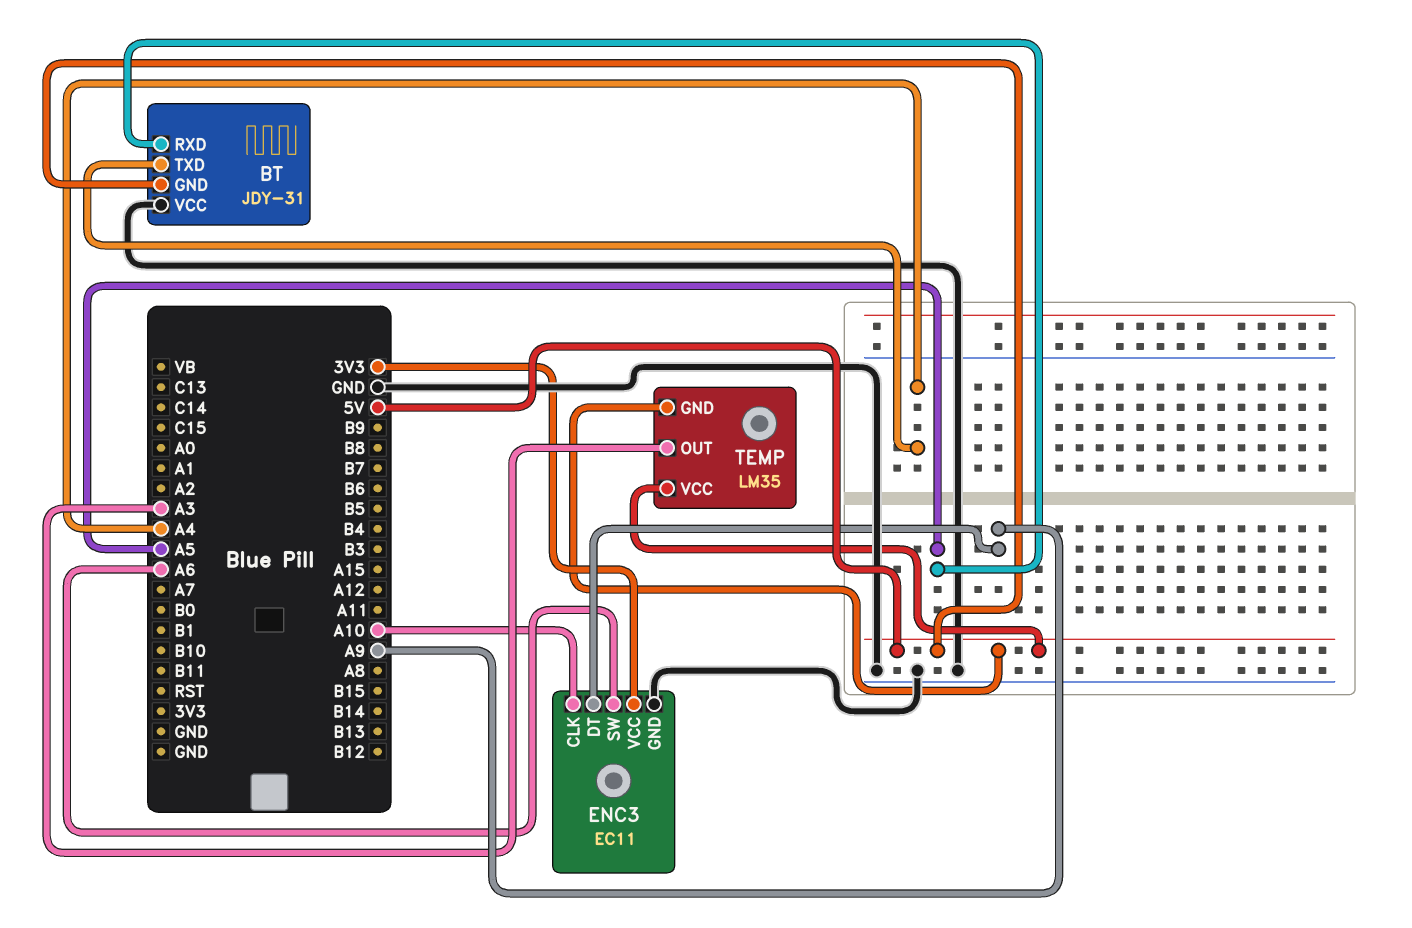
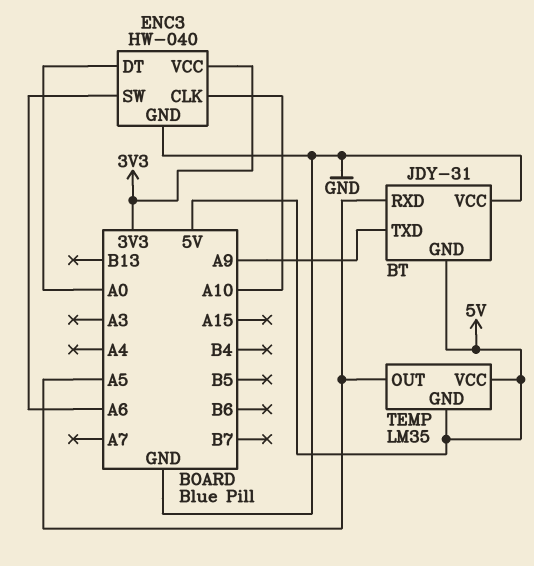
BT pin TXD: A4 -> A9
ENC3: EC11 -> HW-040
ENC3 pin DT: A9 -> A0
TEMP pin OUT: A3 -> A5

